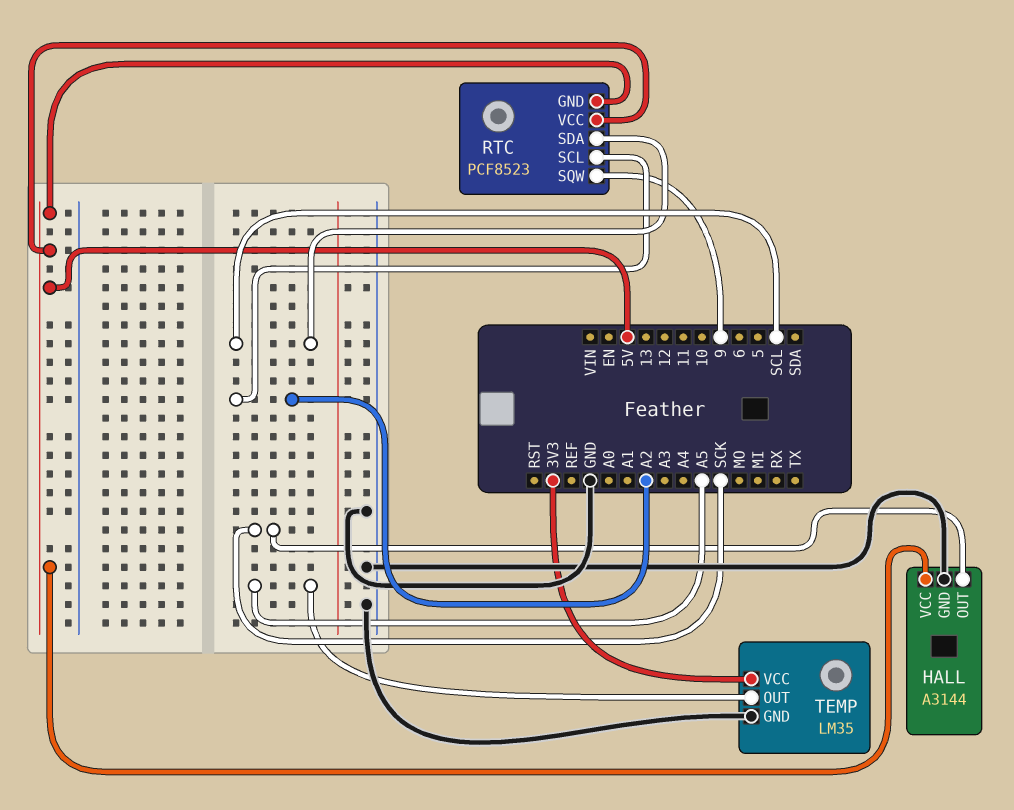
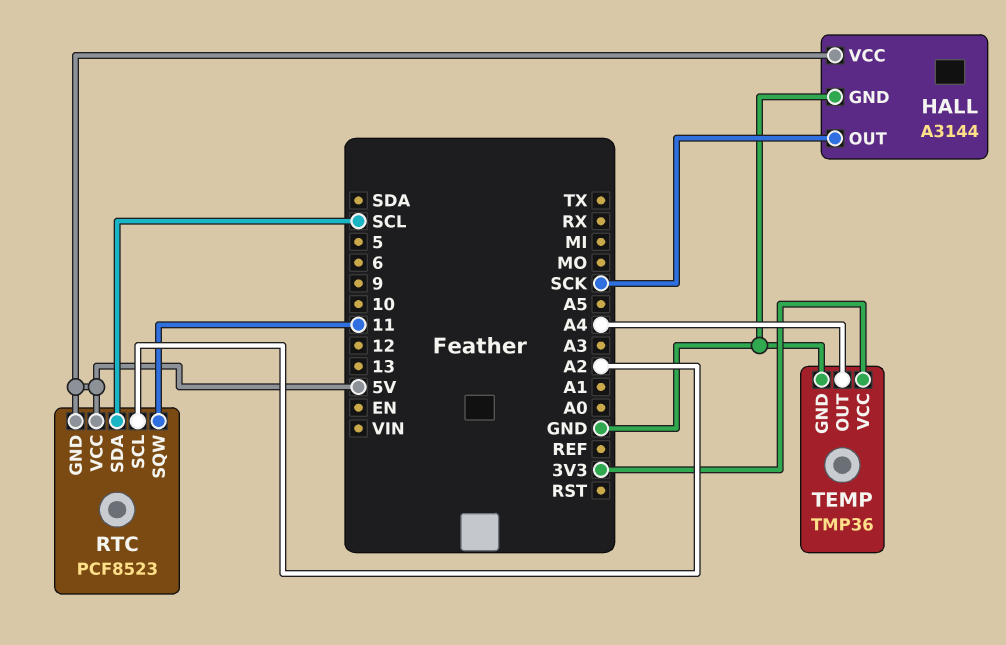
RTC pin SQW: 9 -> 11
TEMP: LM35 -> TMP36
TEMP pin OUT: A5 -> A4

